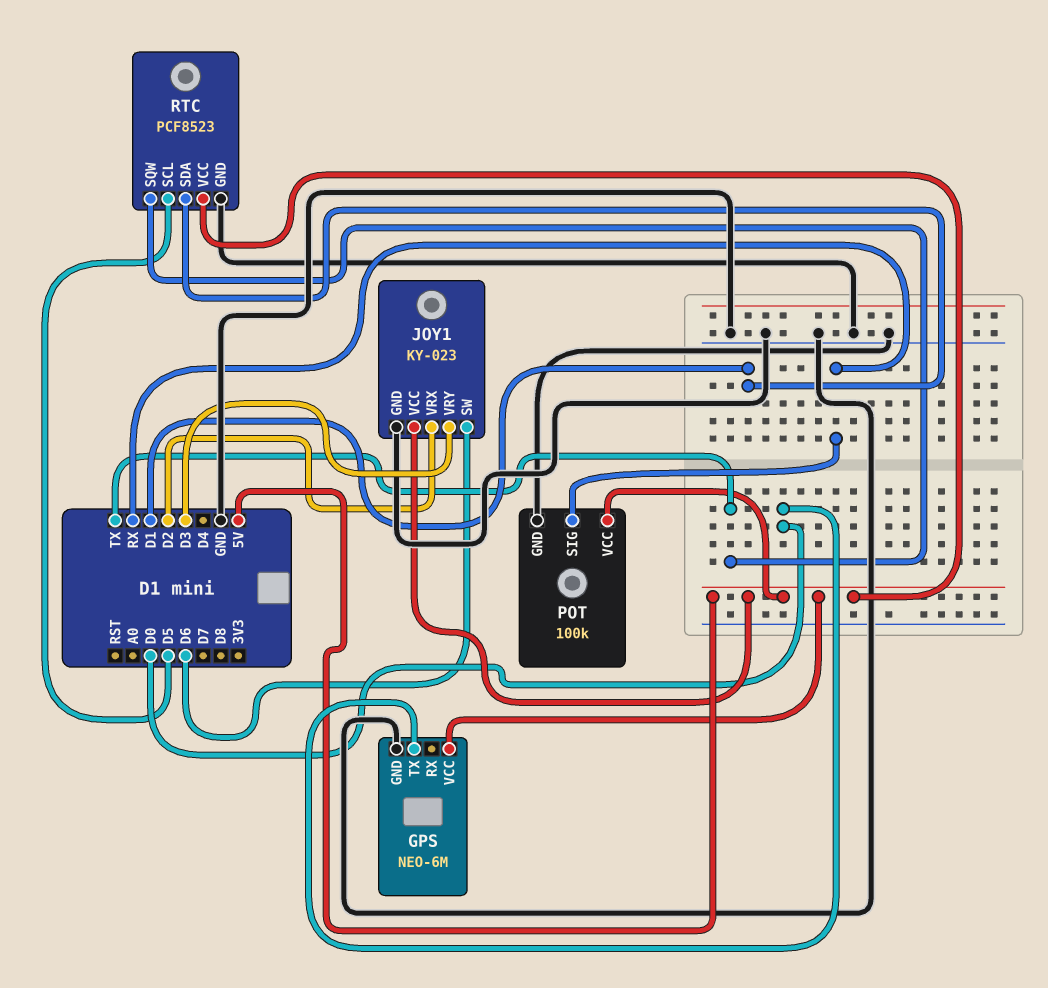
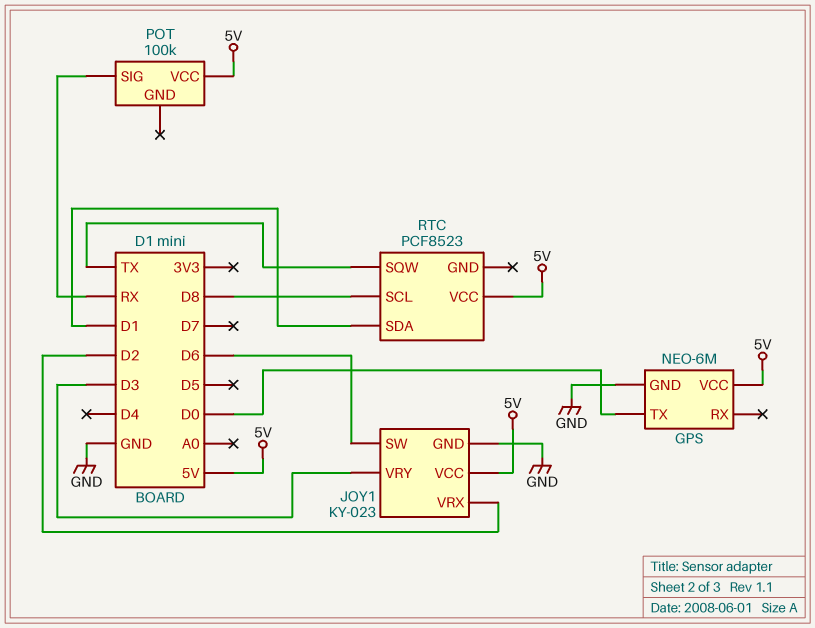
POT pin GND: GND -> none
RTC pin GND: GND -> none
RTC pin SCL: D5 -> D8

